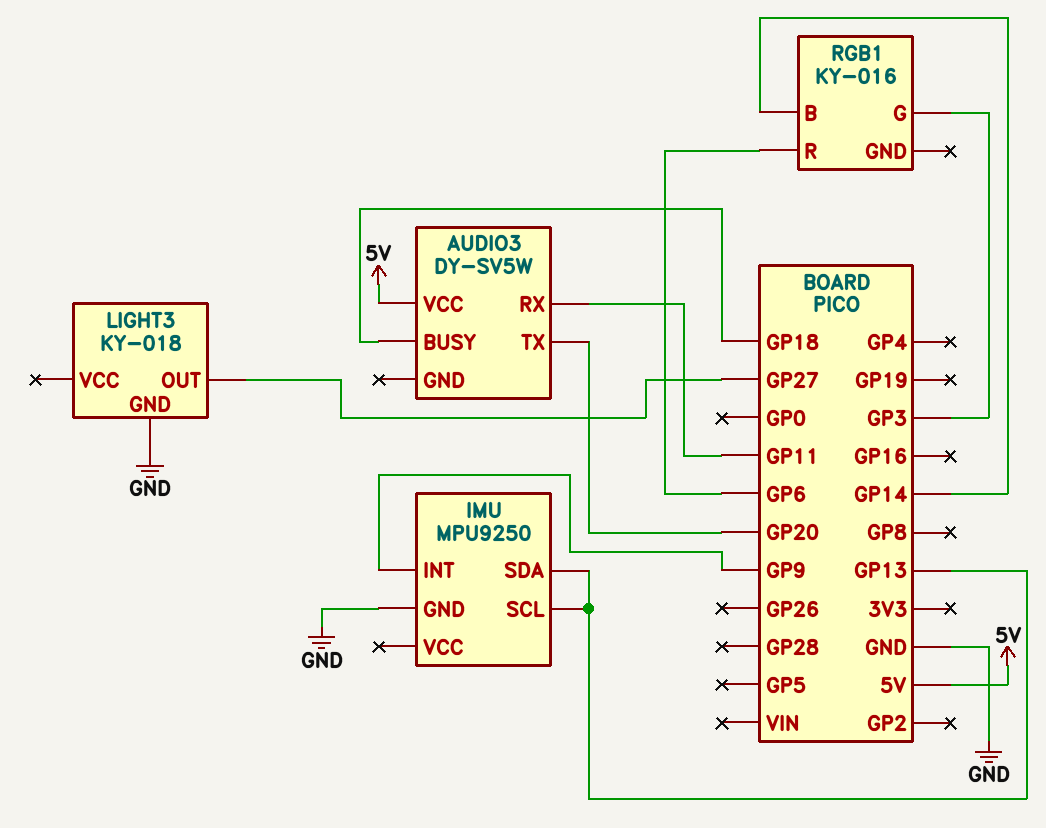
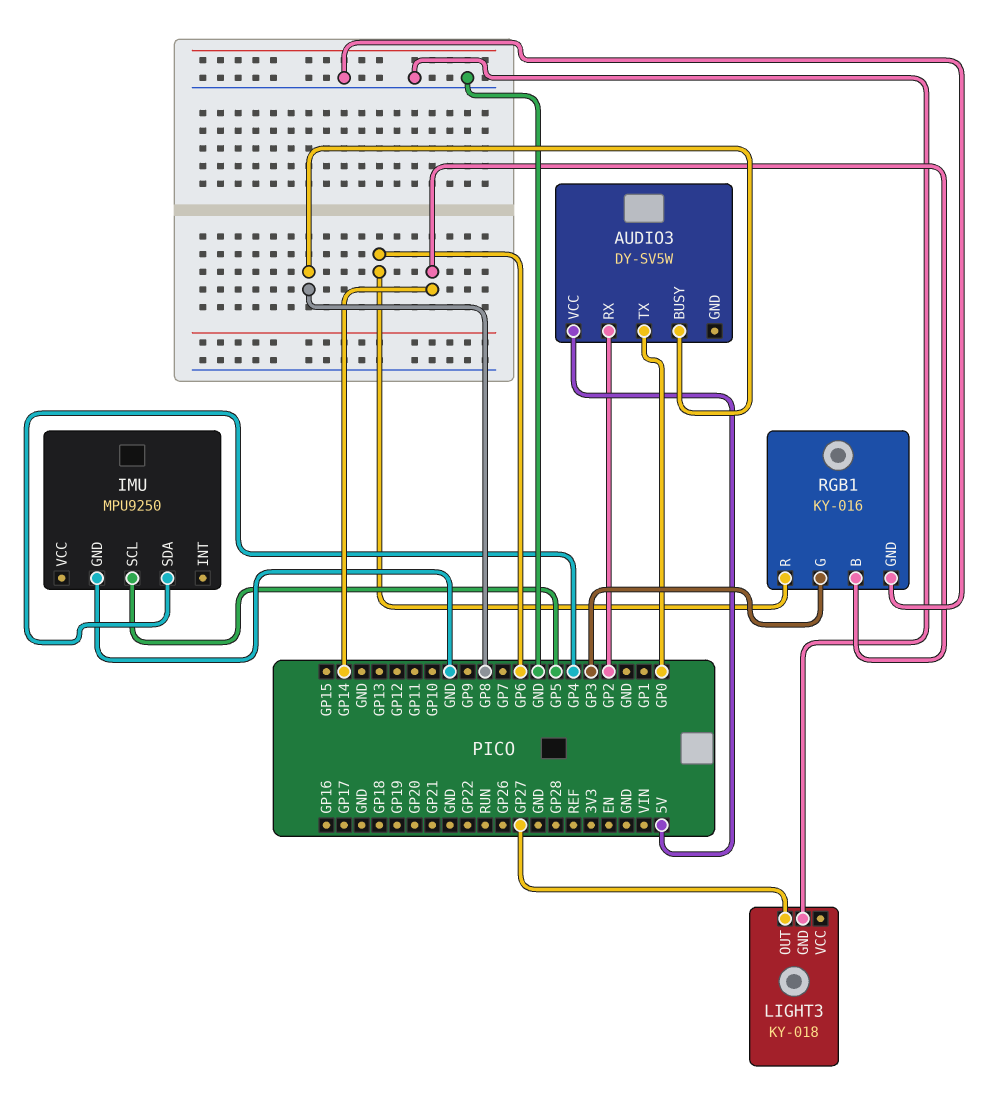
AUDIO3 pin BUSY: GP18 -> GP8
AUDIO3 pin RX: GP11 -> GP2
AUDIO3 pin TX: GP20 -> GP0
IMU pin INT: GP9 -> none
IMU pin SCL: GP13 -> GP5
IMU pin SDA: GP13 -> GP4
RGB1 pin GND: none -> GND

